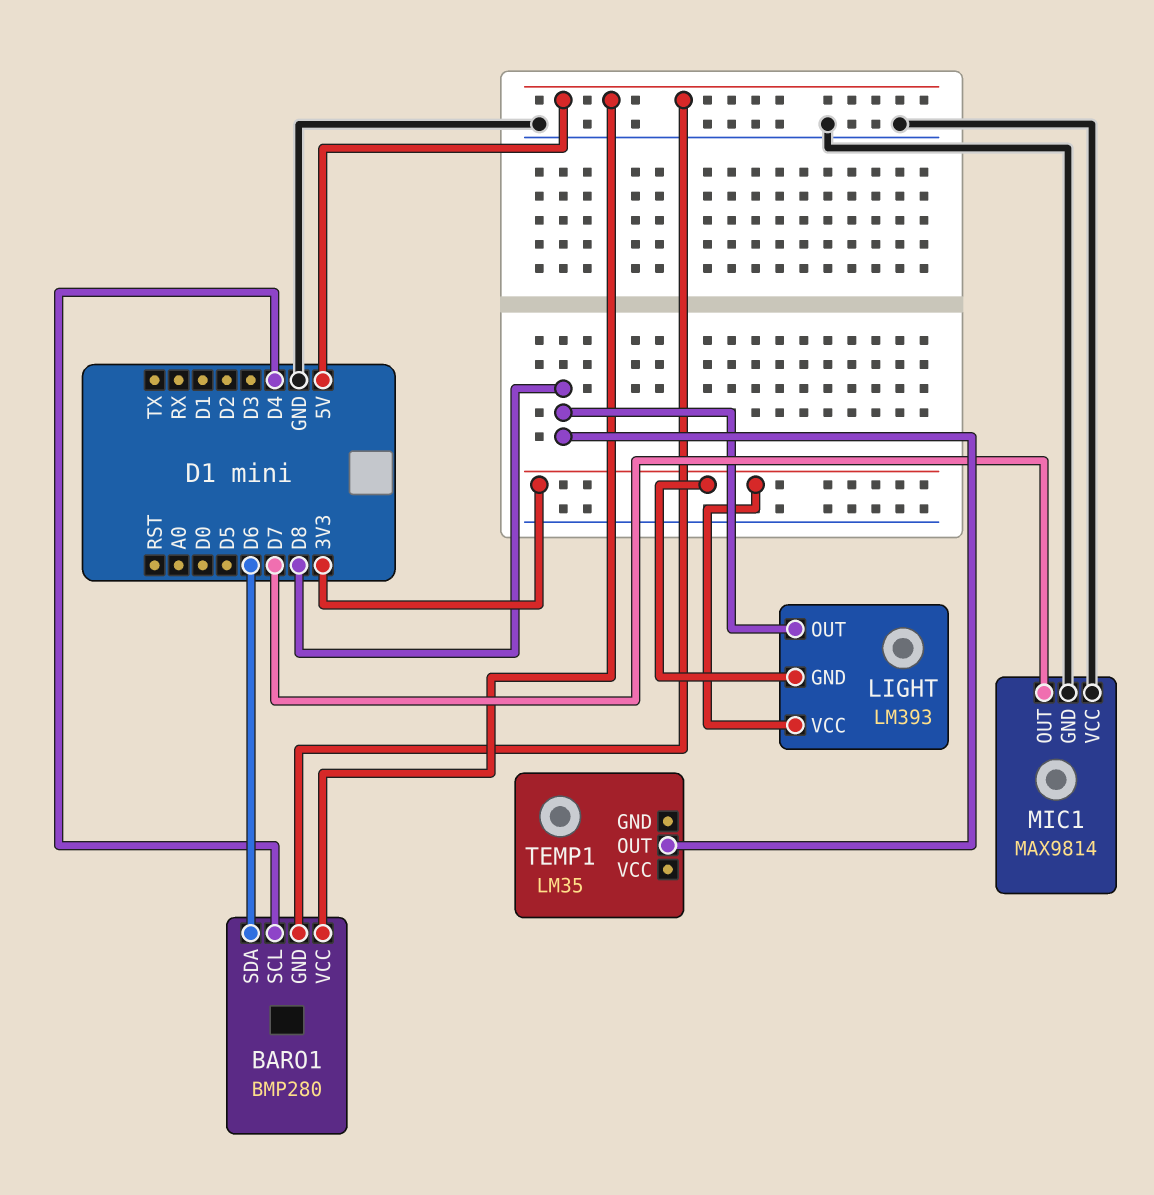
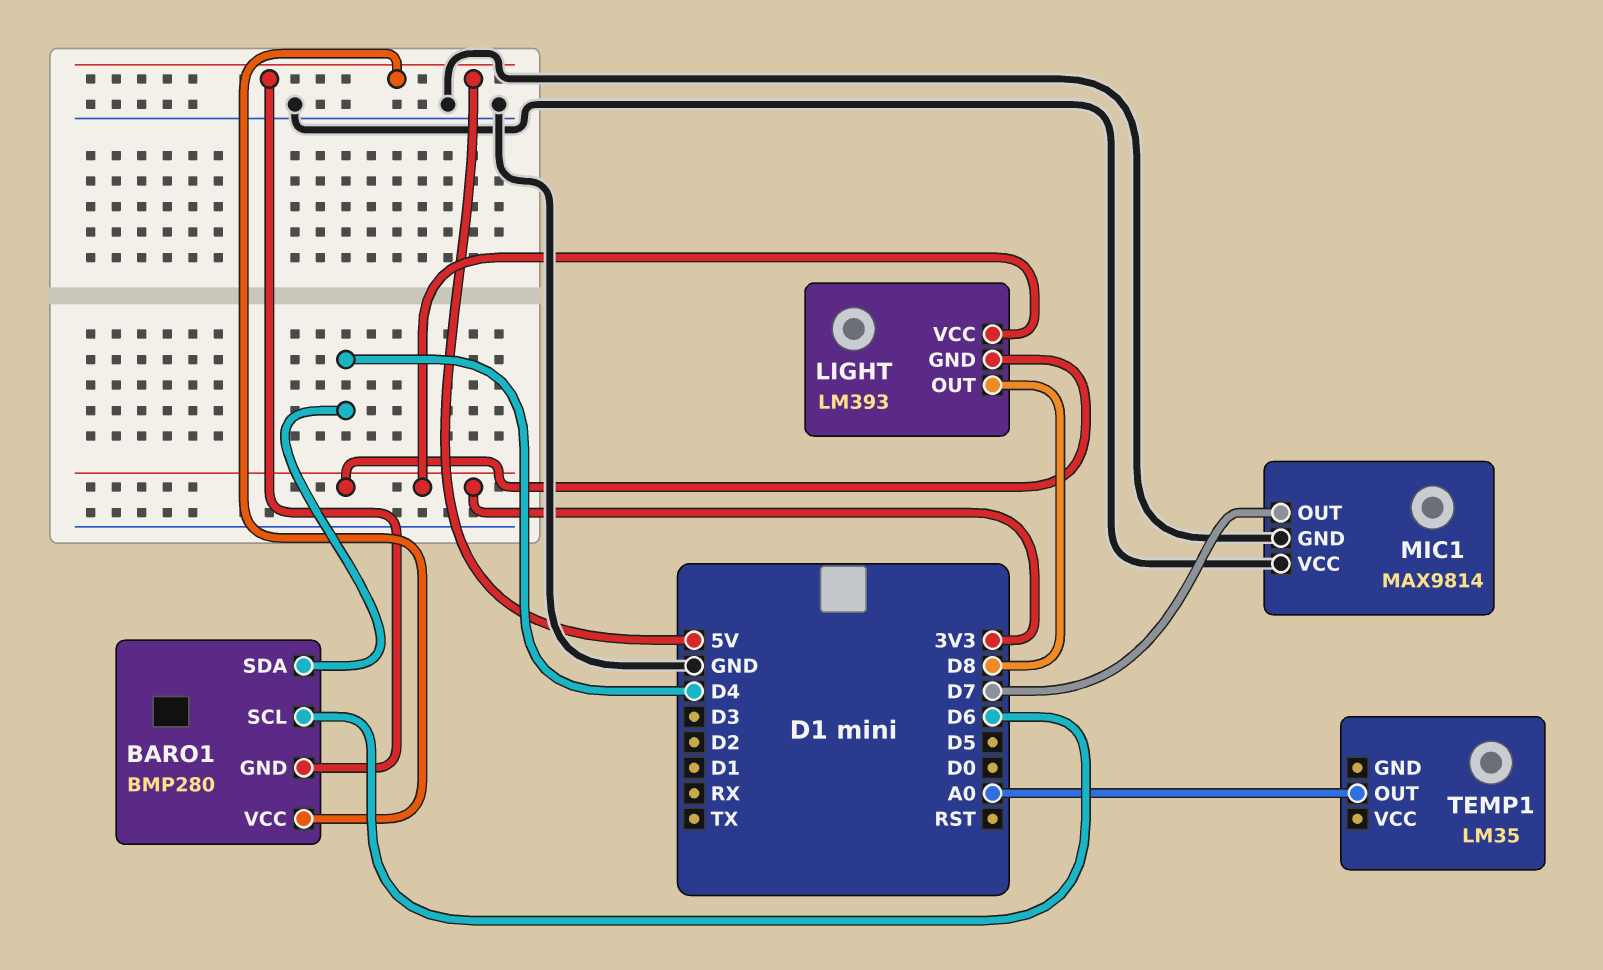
BARO1 pin SCL: D4 -> D6
BARO1 pin SDA: D6 -> D4
TEMP1 pin OUT: D8 -> A0

